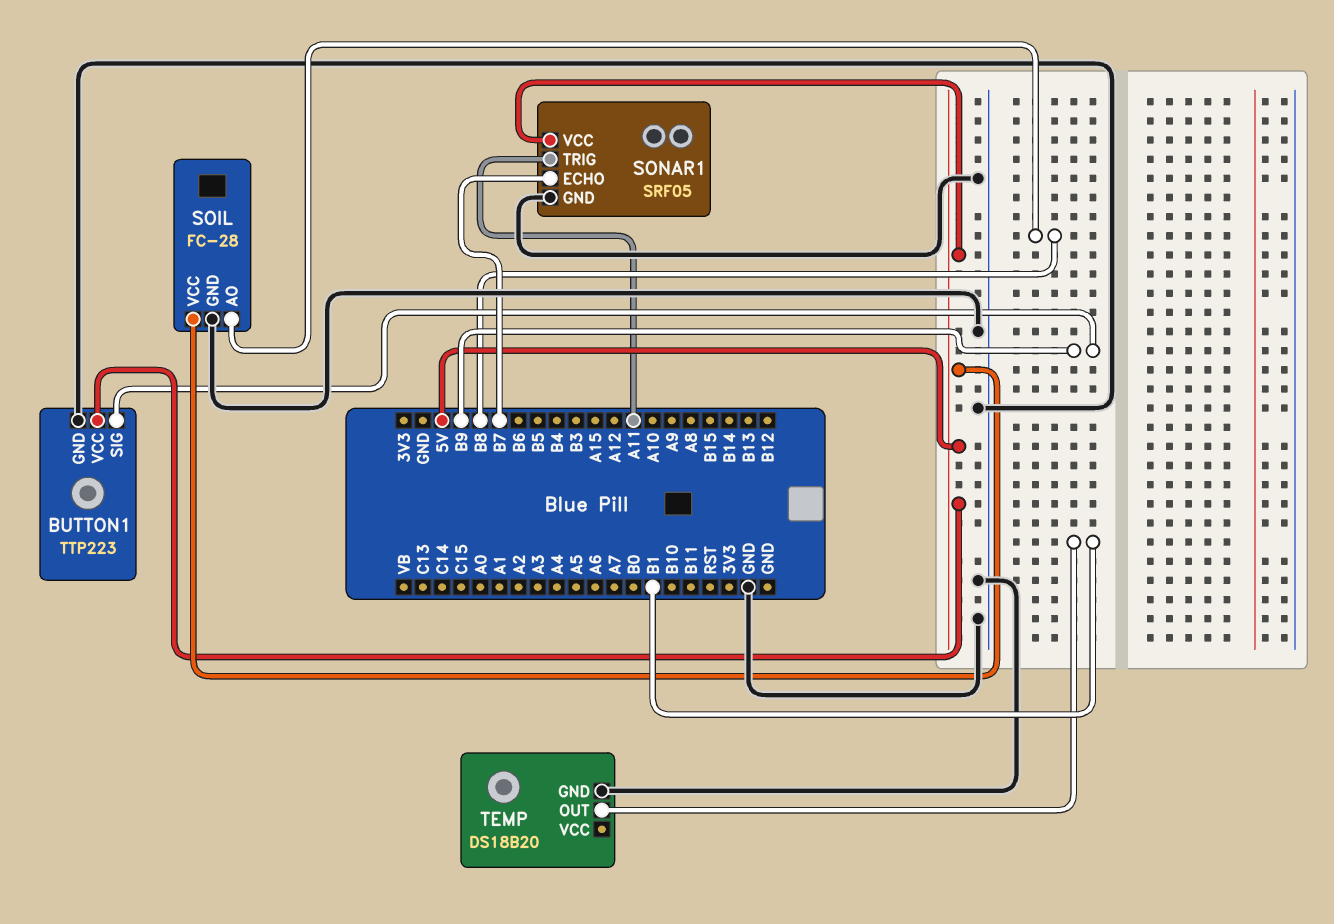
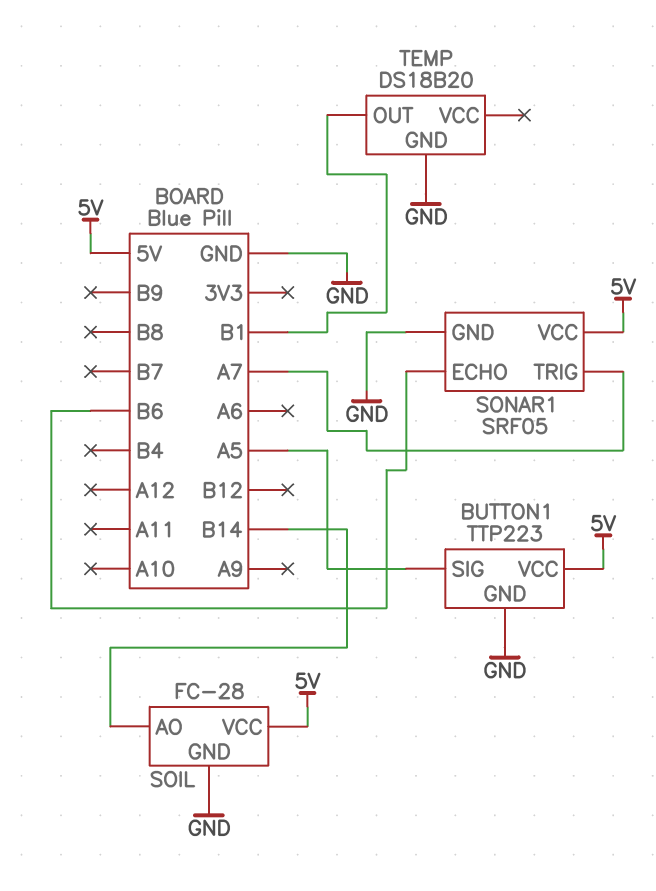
BUTTON1 pin SIG: B9 -> A5
SOIL pin AO: B8 -> B14
SONAR1 pin ECHO: B7 -> B6
SONAR1 pin TRIG: A11 -> A7

